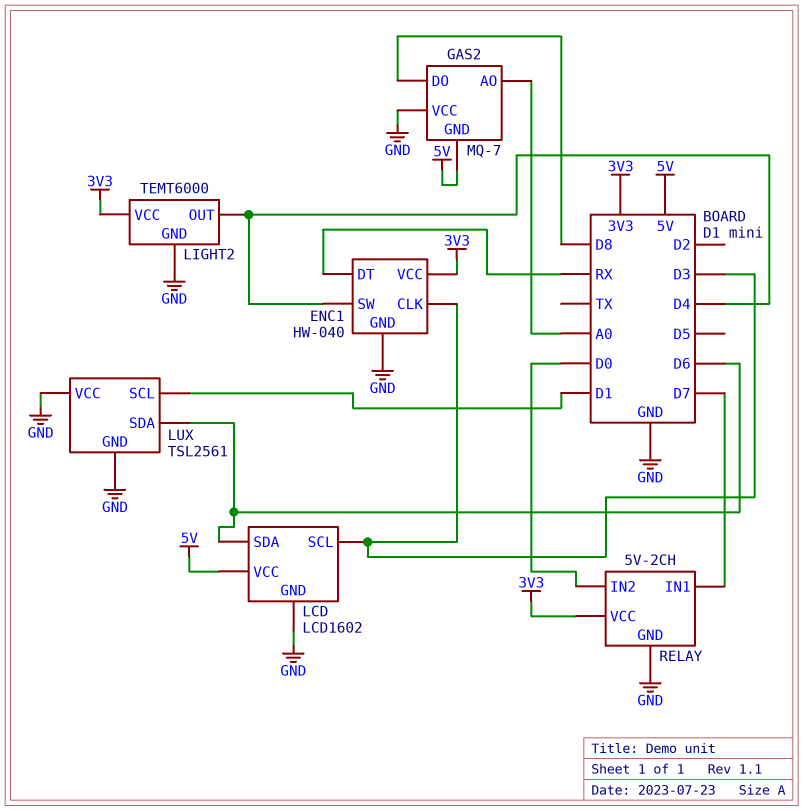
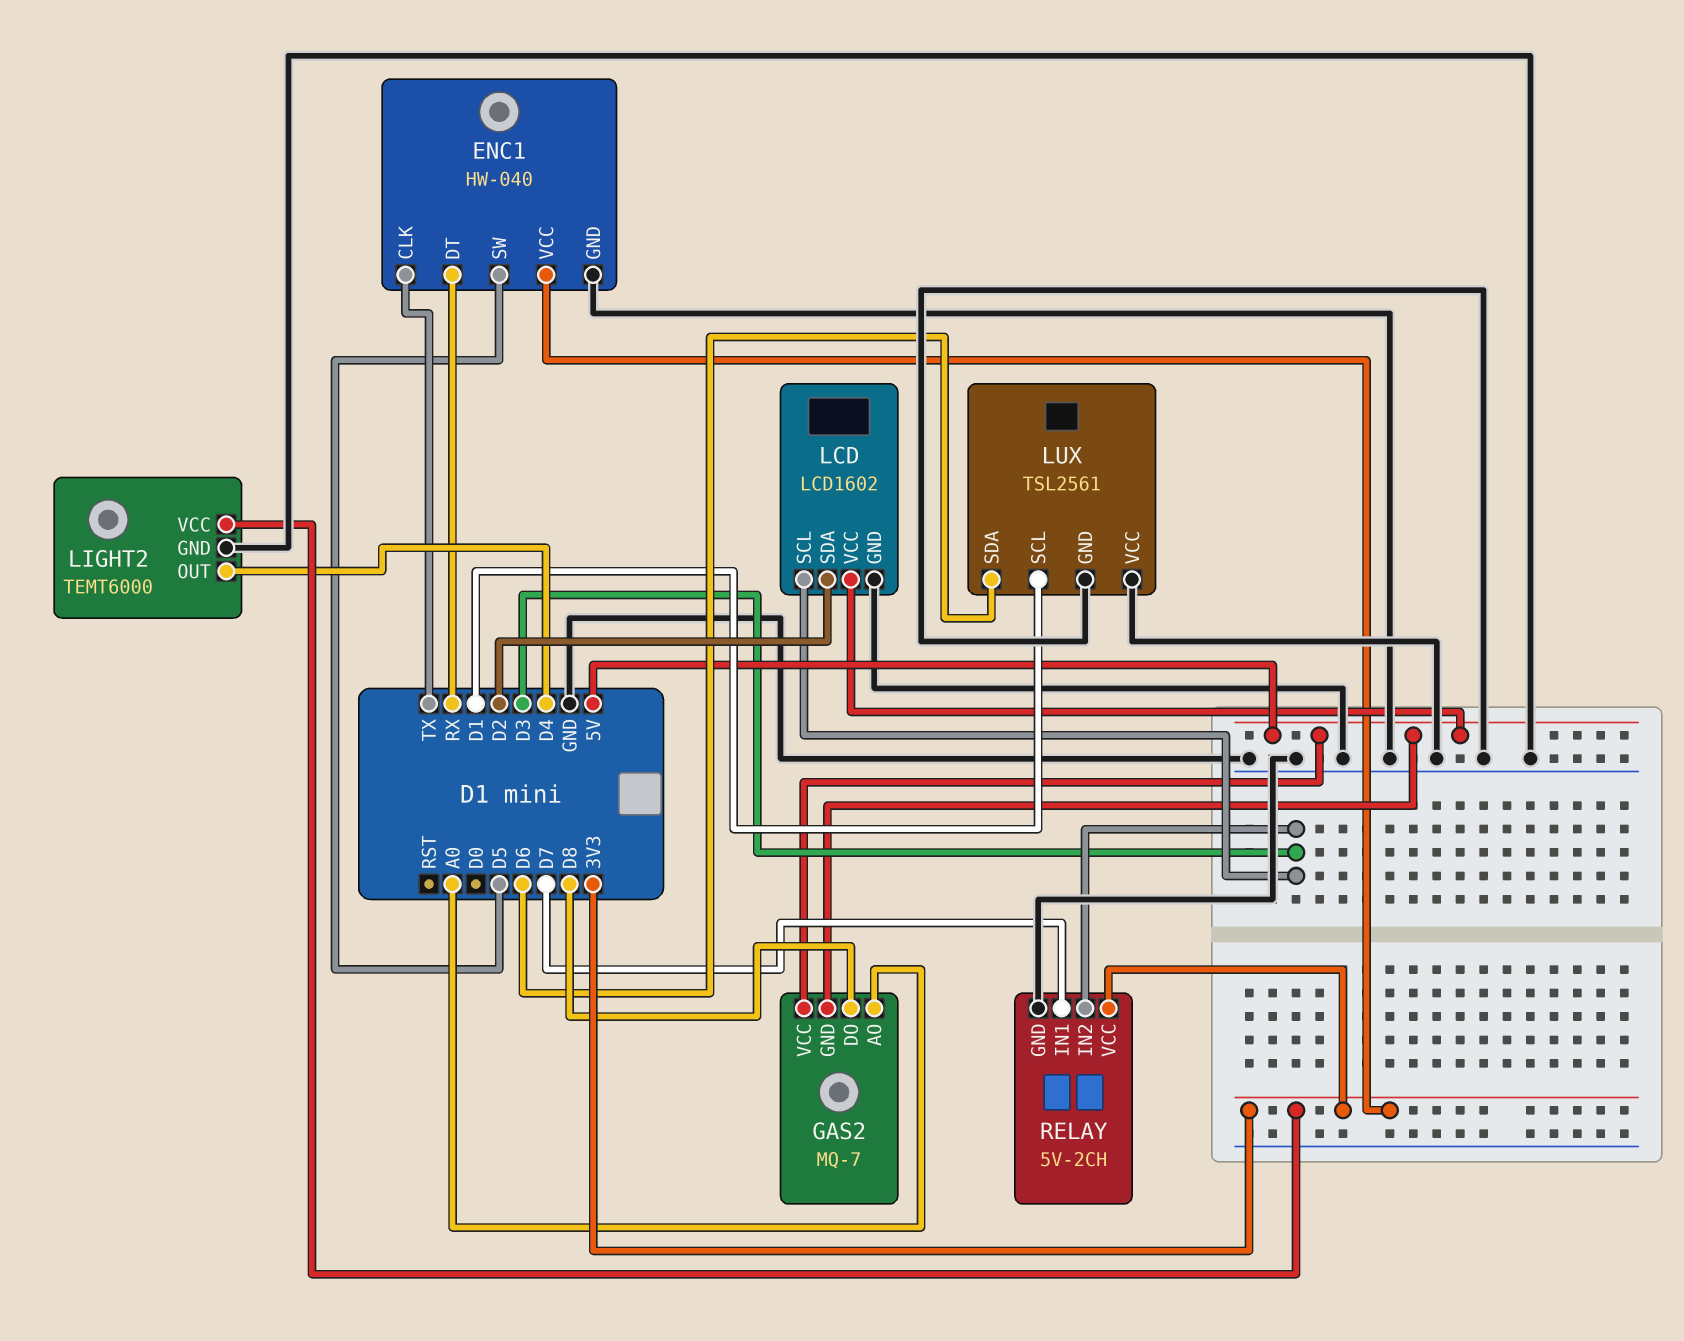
ENC1 pin CLK: D3 -> TX
ENC1 pin SW: D4 -> D5
GAS2 pin VCC: GND -> 5V
LCD pin SDA: D6 -> D2
RELAY pin IN2: D0 -> D3

